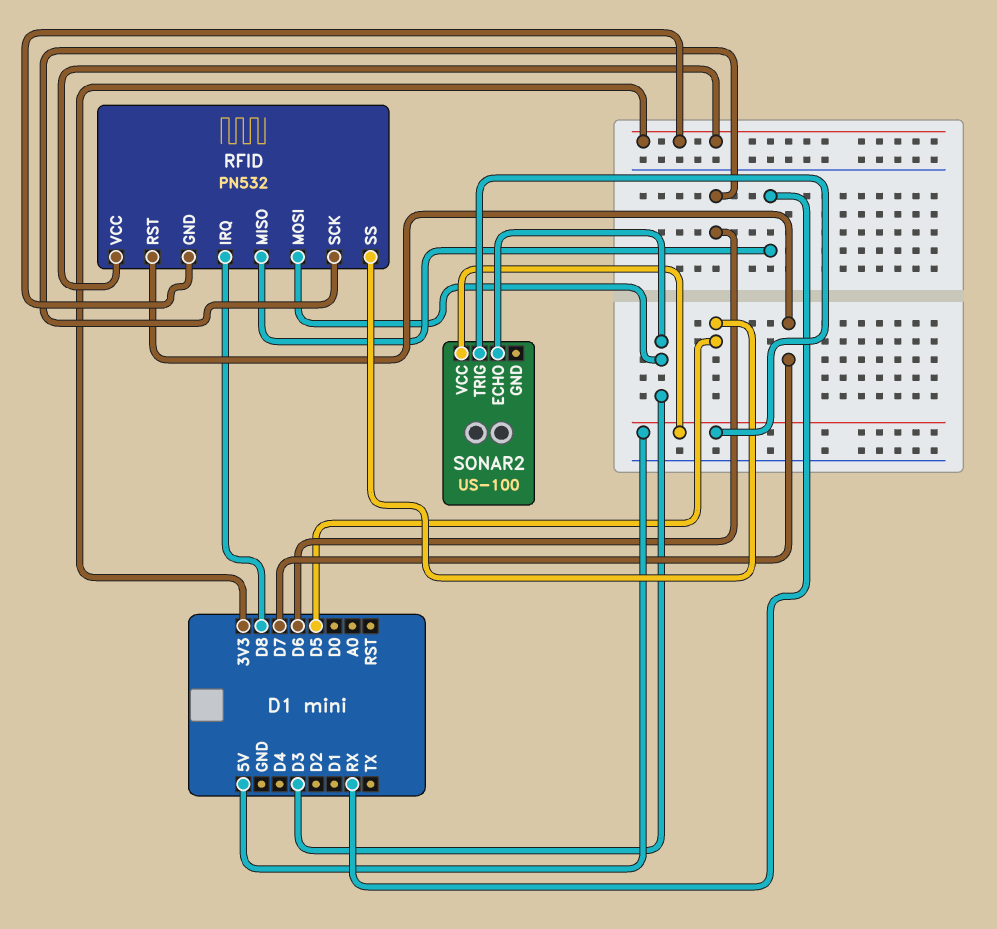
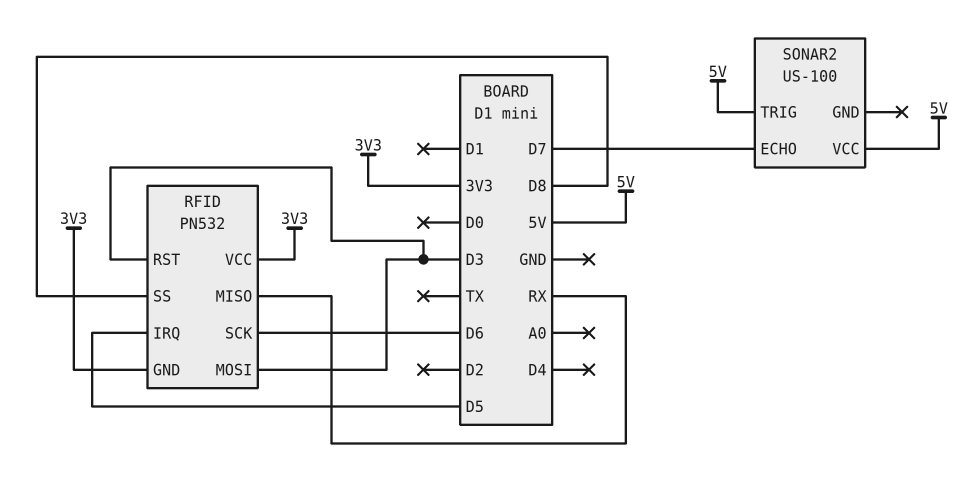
RFID pin IRQ: D8 -> D5
RFID pin RST: D7 -> D3
RFID pin SS: D5 -> D8
SONAR2 pin ECHO: D3 -> D7

